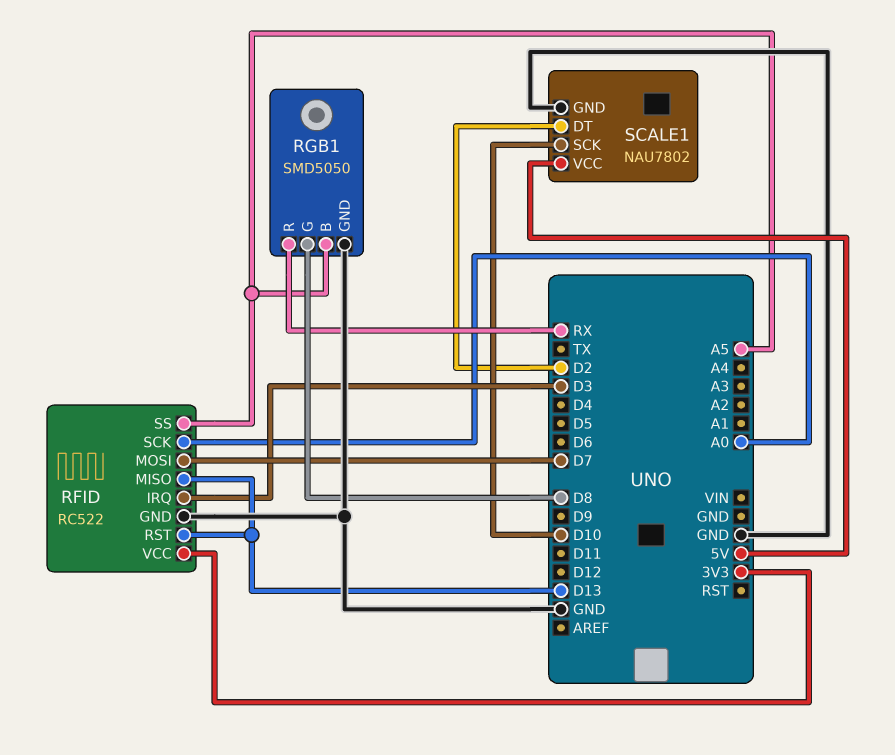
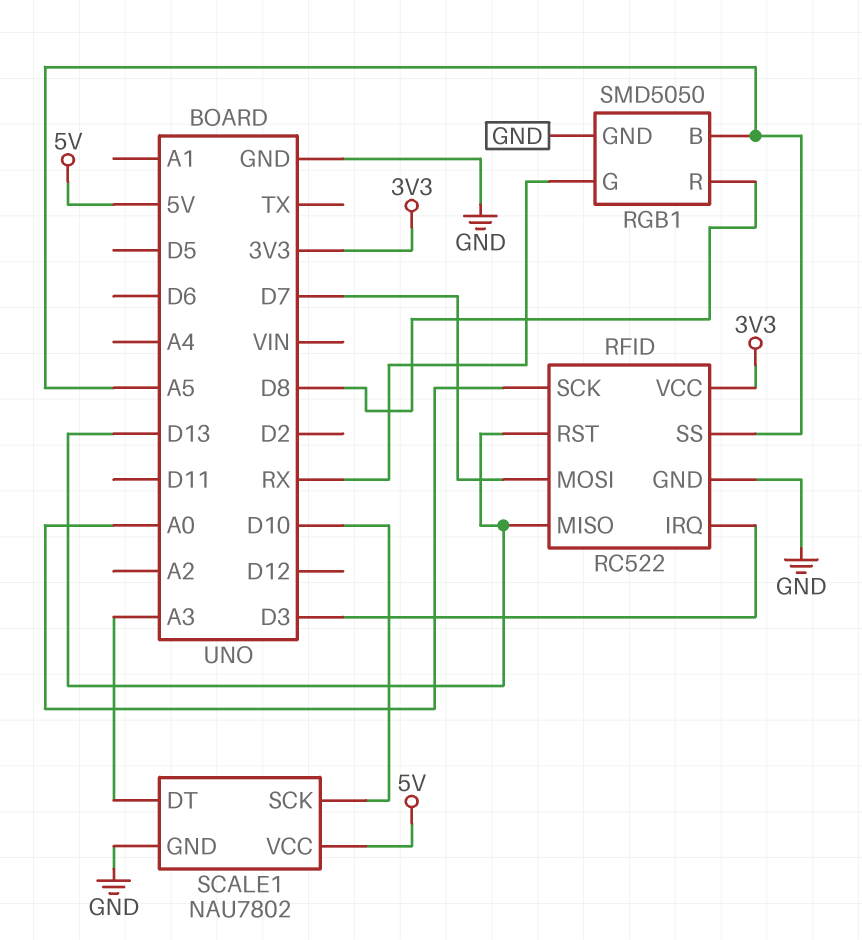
RGB1 pin G: D8 -> RX
RGB1 pin R: RX -> D8
SCALE1 pin DT: D2 -> A3

